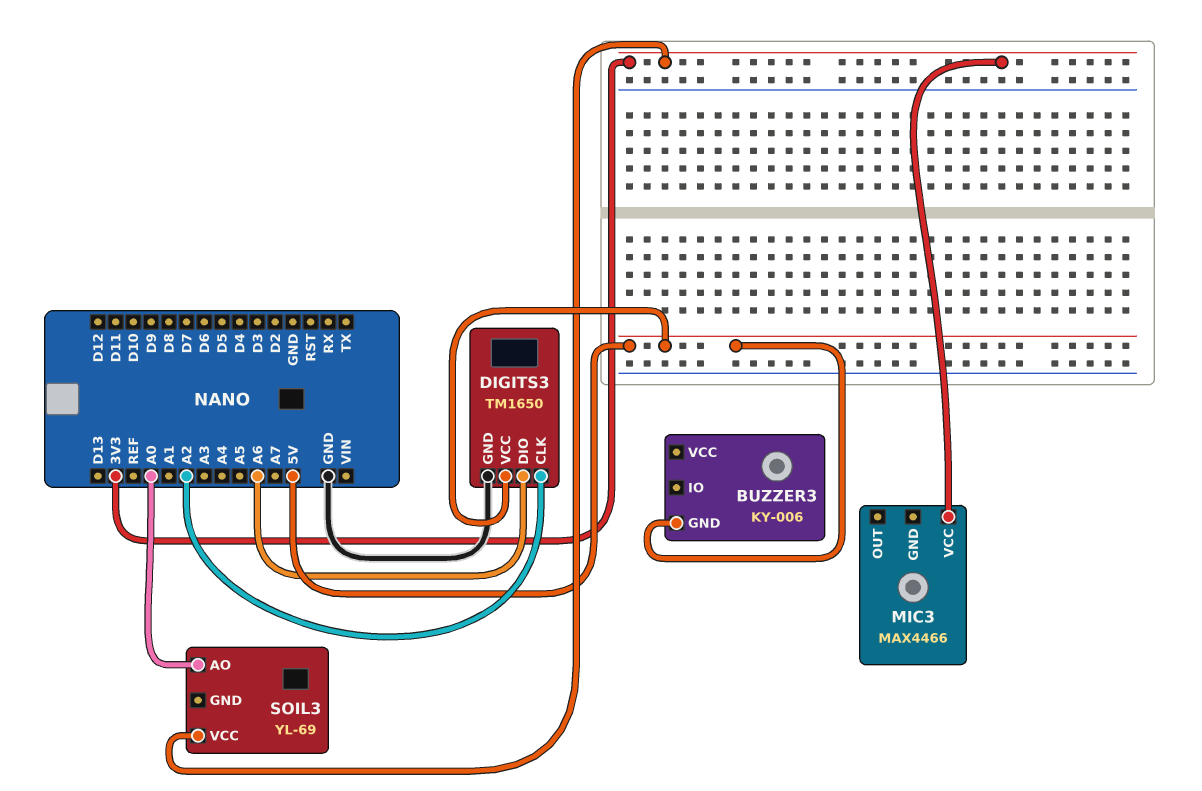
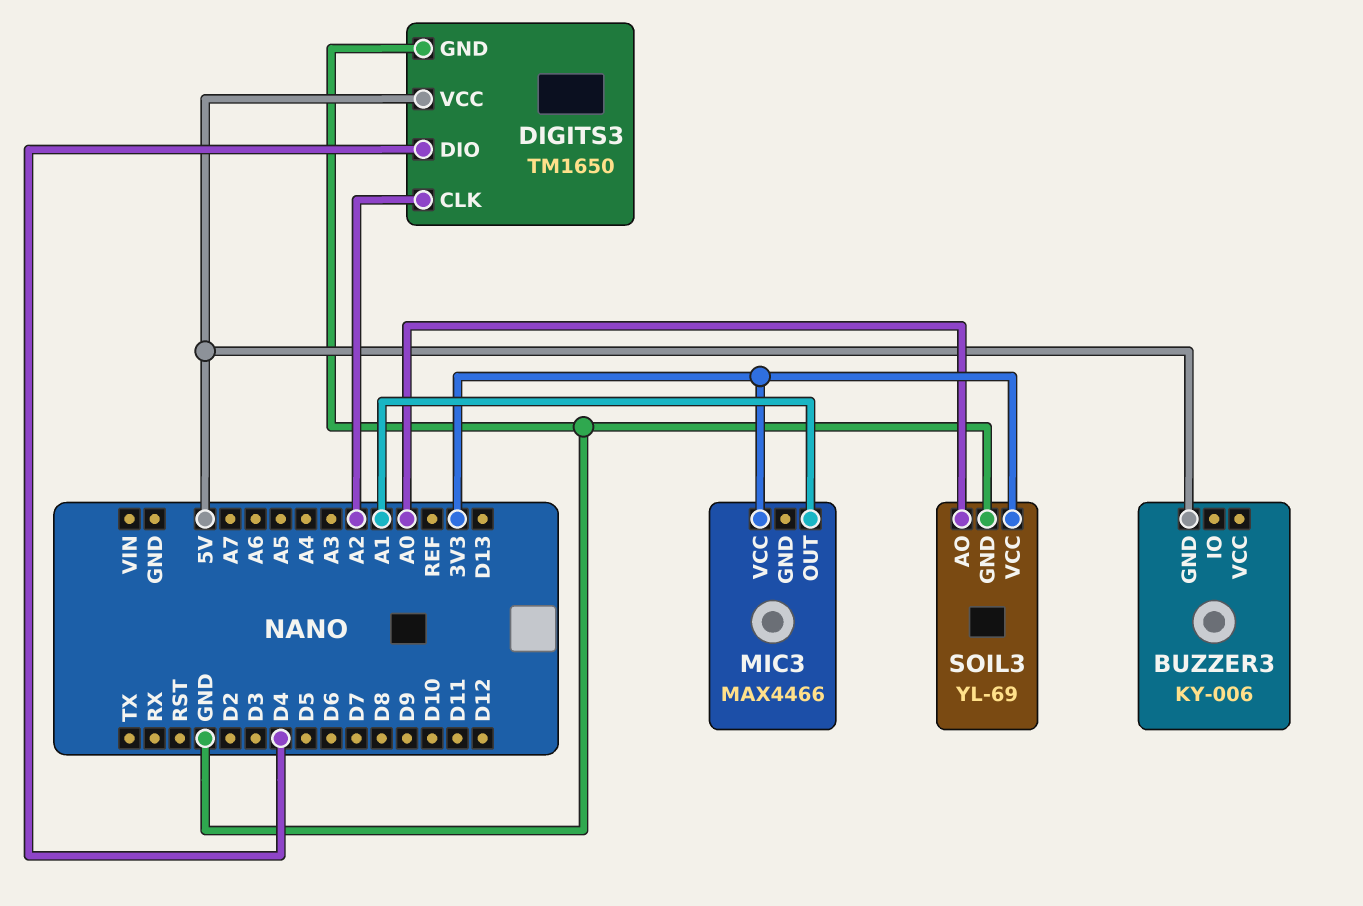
DIGITS3 pin DIO: A6 -> D4
MIC3 pin OUT: none -> A1
SOIL3 pin GND: none -> GND

